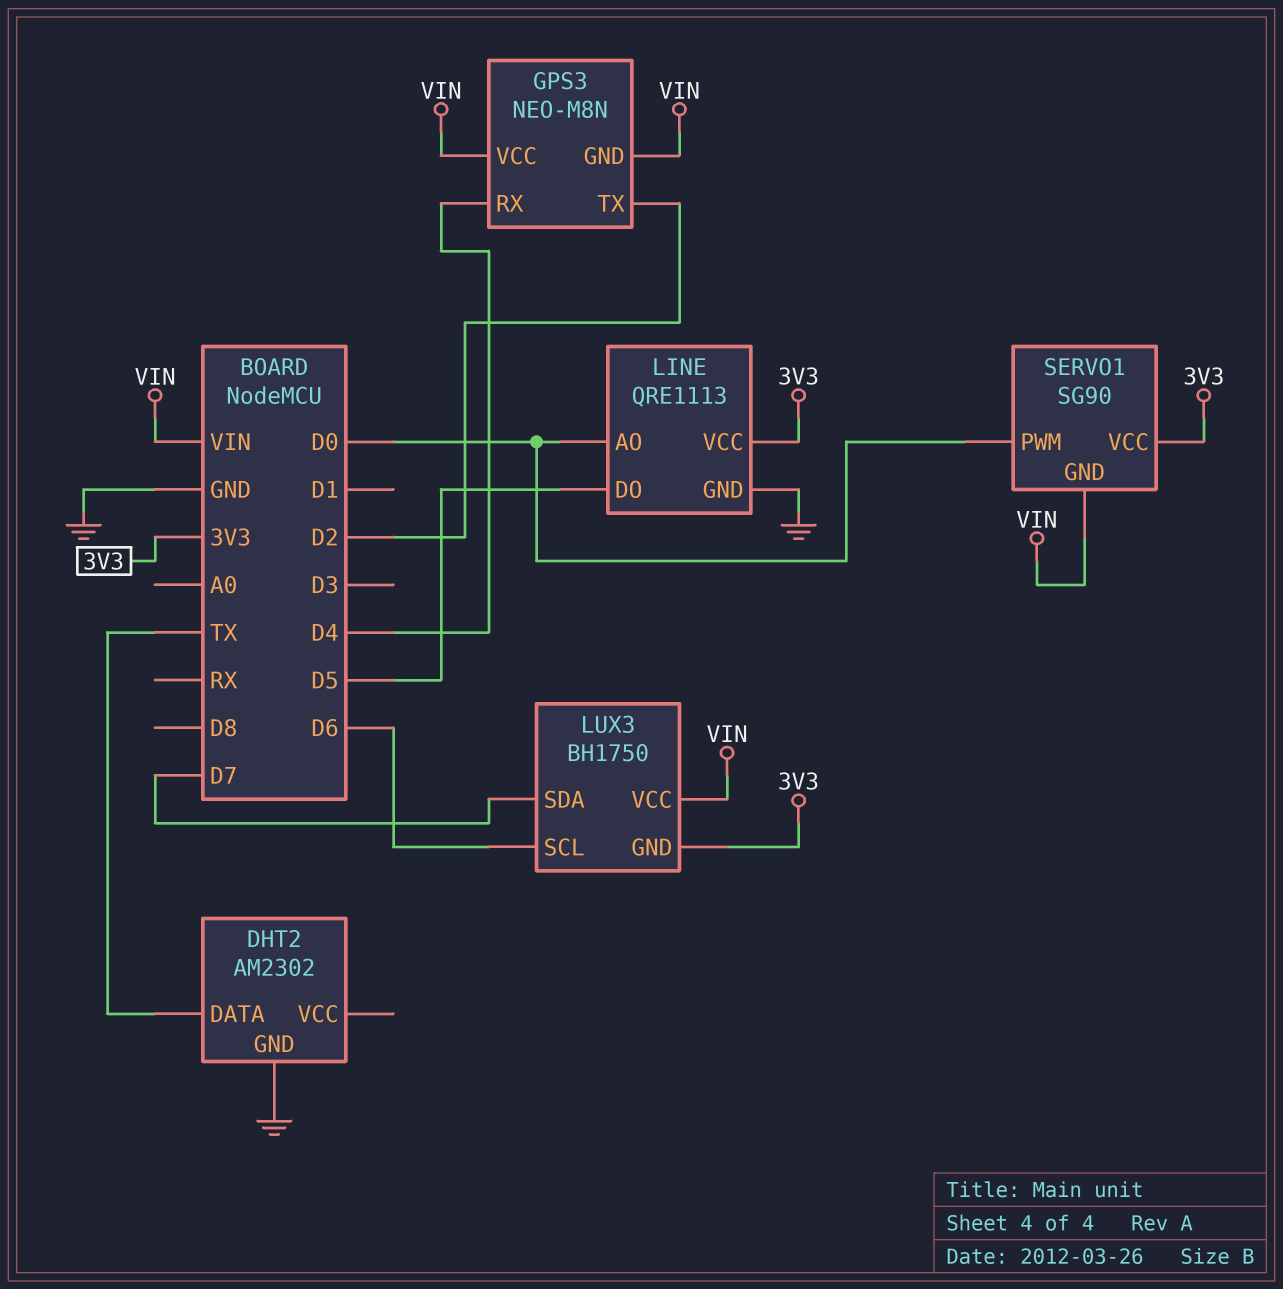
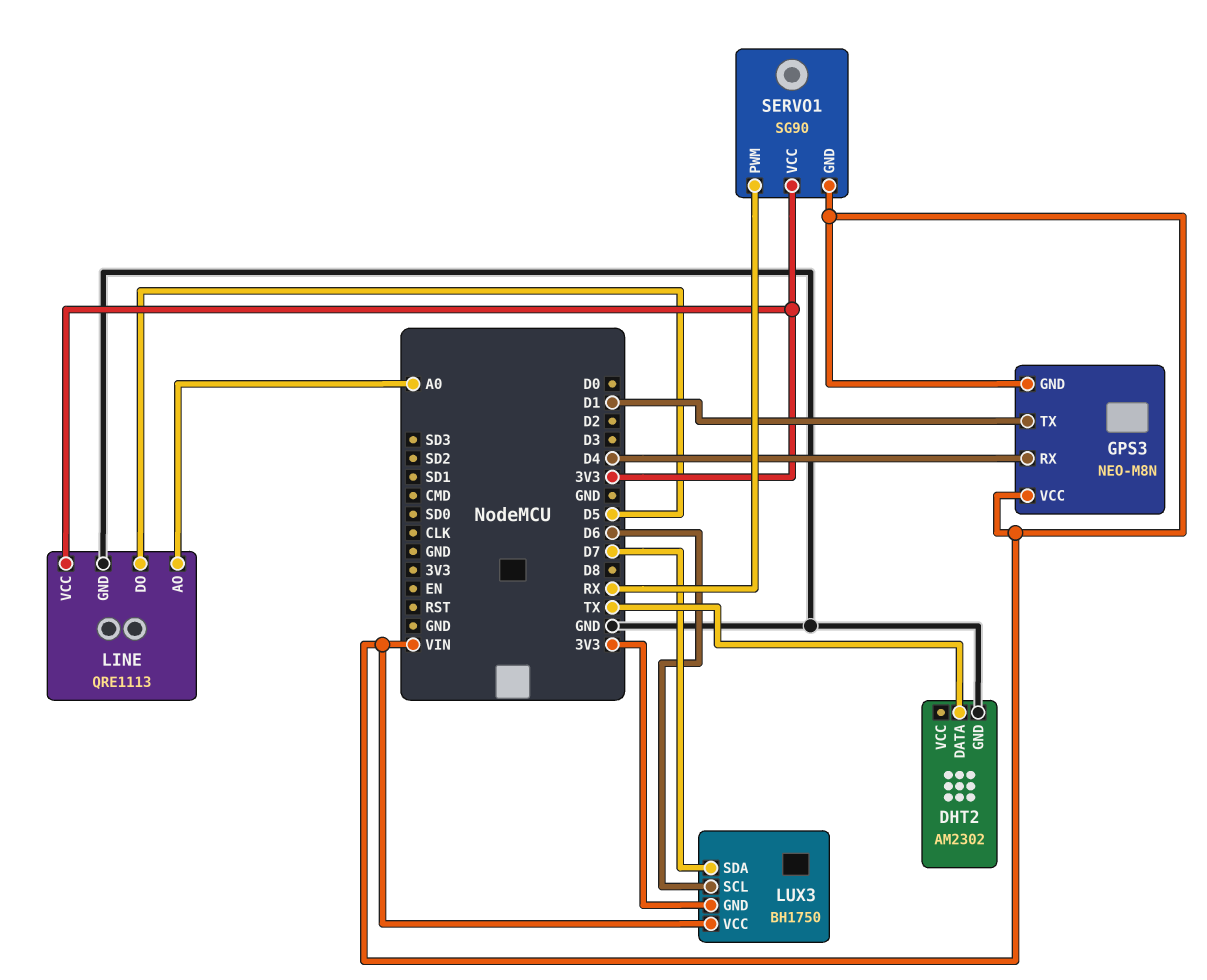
GPS3 pin TX: D2 -> D1
LINE pin AO: D0 -> A0
SERVO1 pin PWM: D0 -> RX

